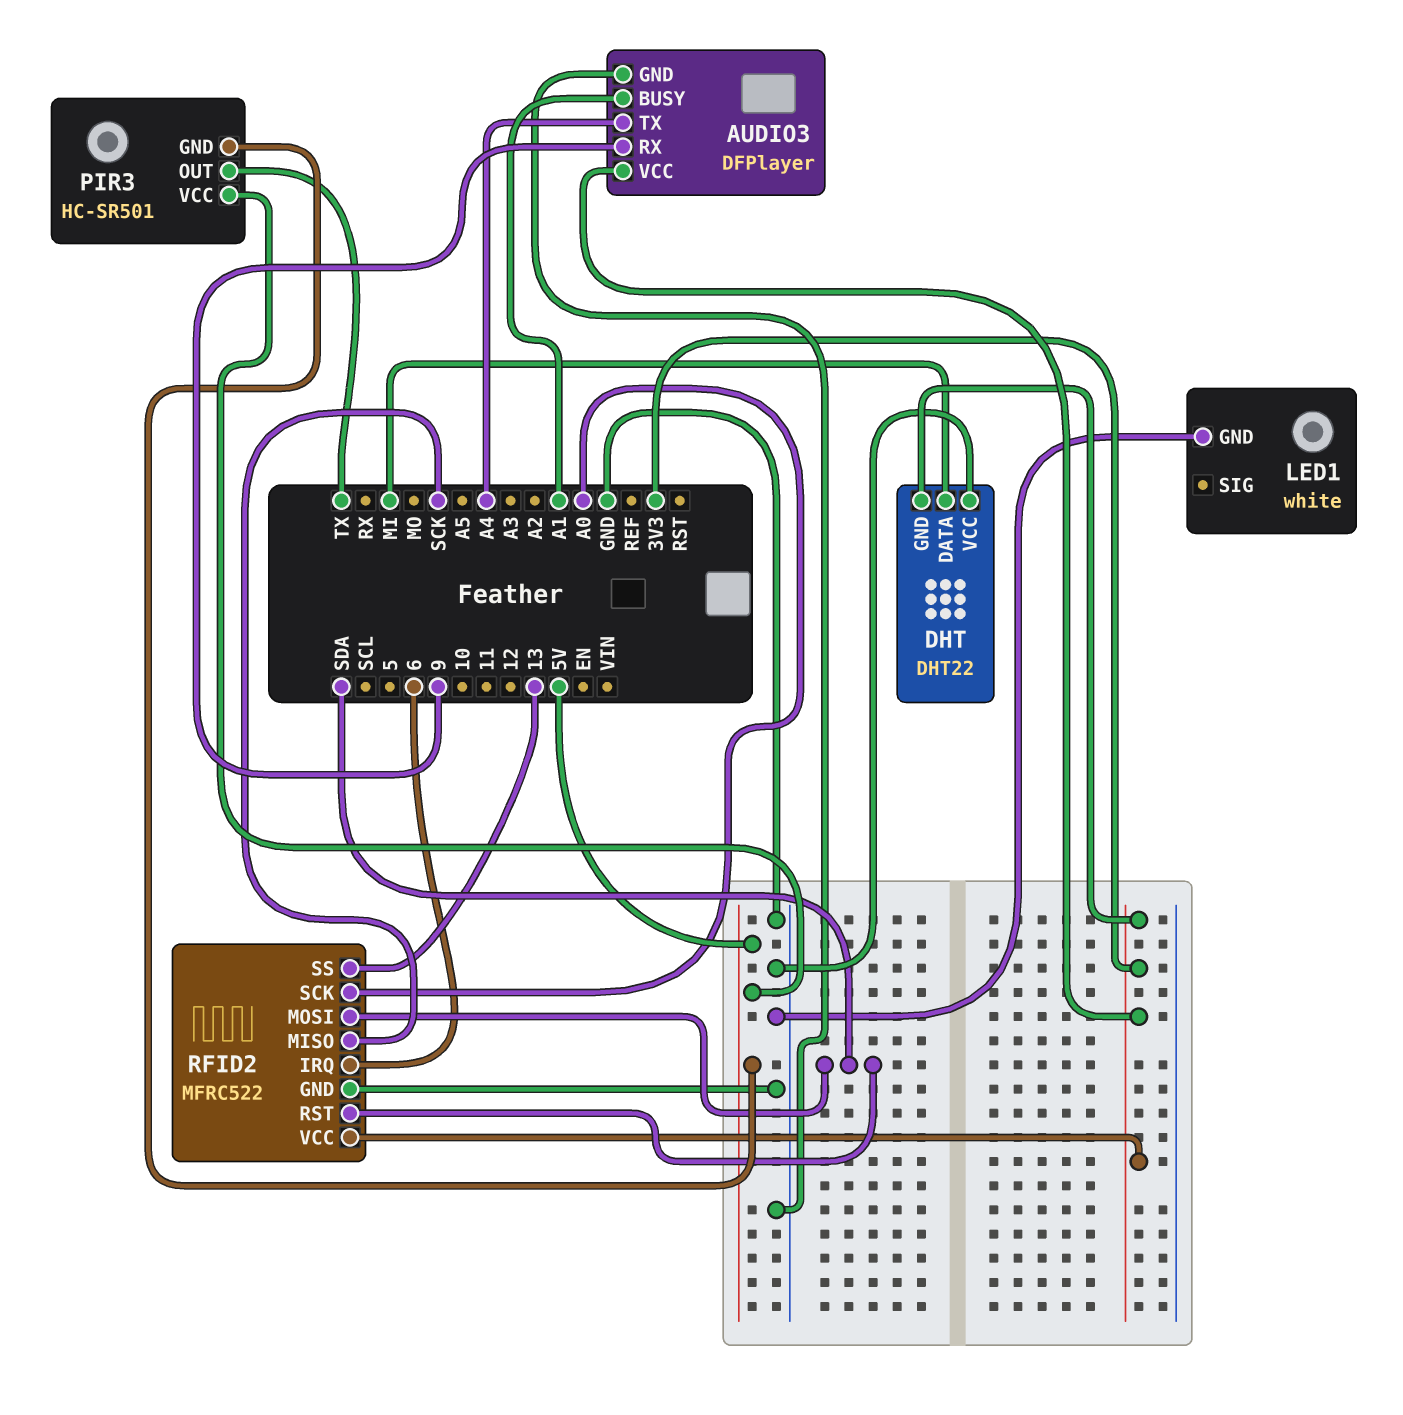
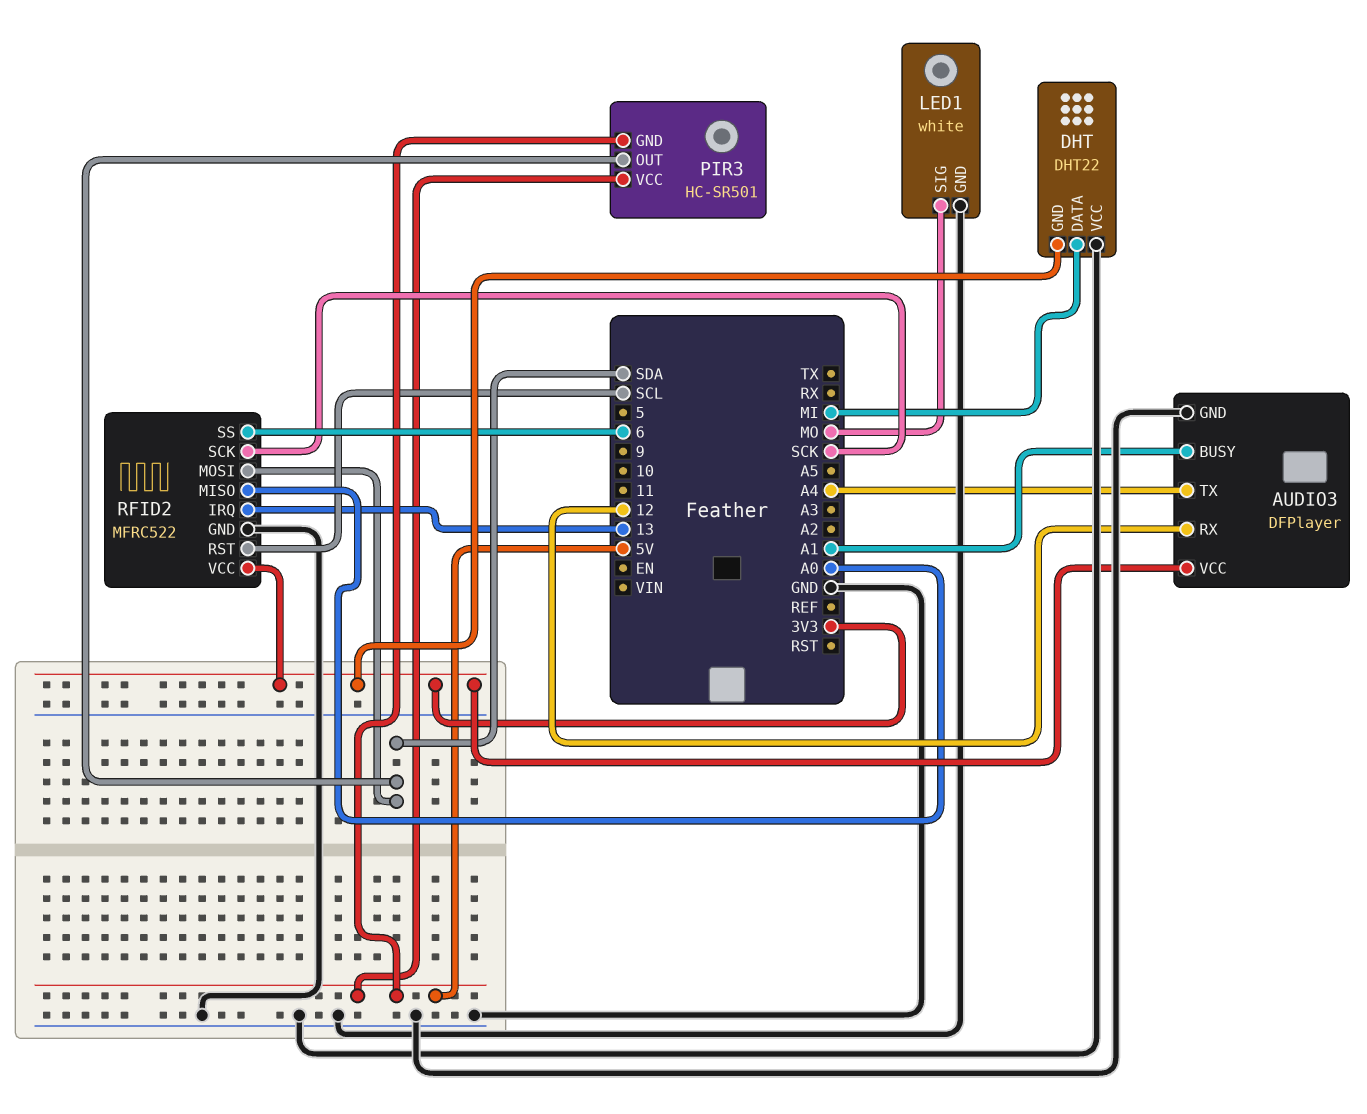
AUDIO3 pin RX: 9 -> 12
LED1 pin SIG: none -> MO
PIR3 pin OUT: TX -> SDA
RFID2 pin IRQ: 6 -> 13
RFID2 pin MISO: SCK -> A0
RFID2 pin RST: SDA -> SCL
RFID2 pin SCK: A0 -> SCK
RFID2 pin SS: 13 -> 6

